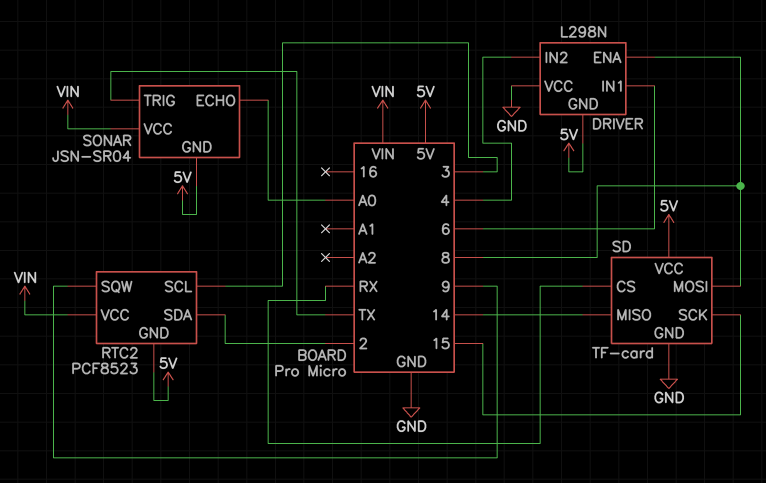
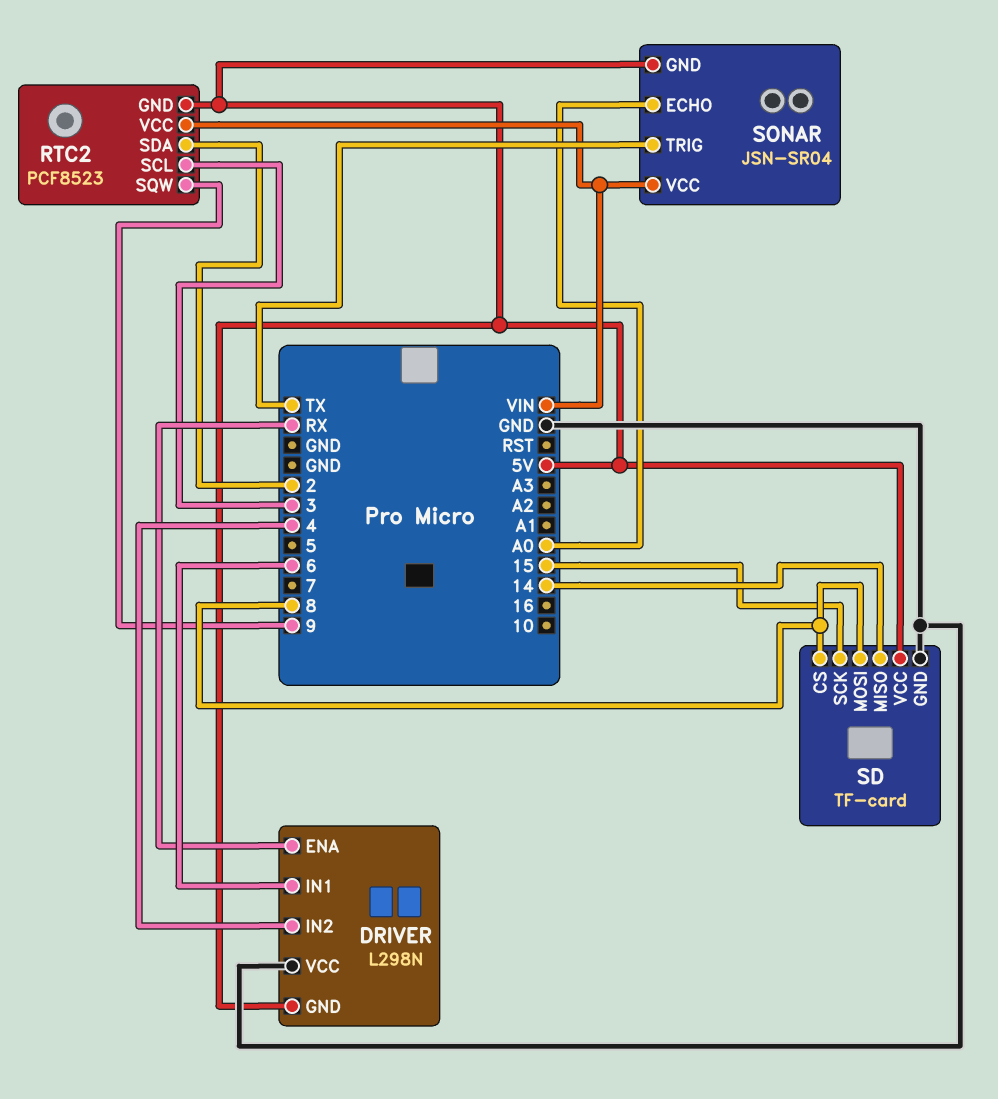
DRIVER pin ENA: 8 -> RX
SD pin CS: RX -> 8

